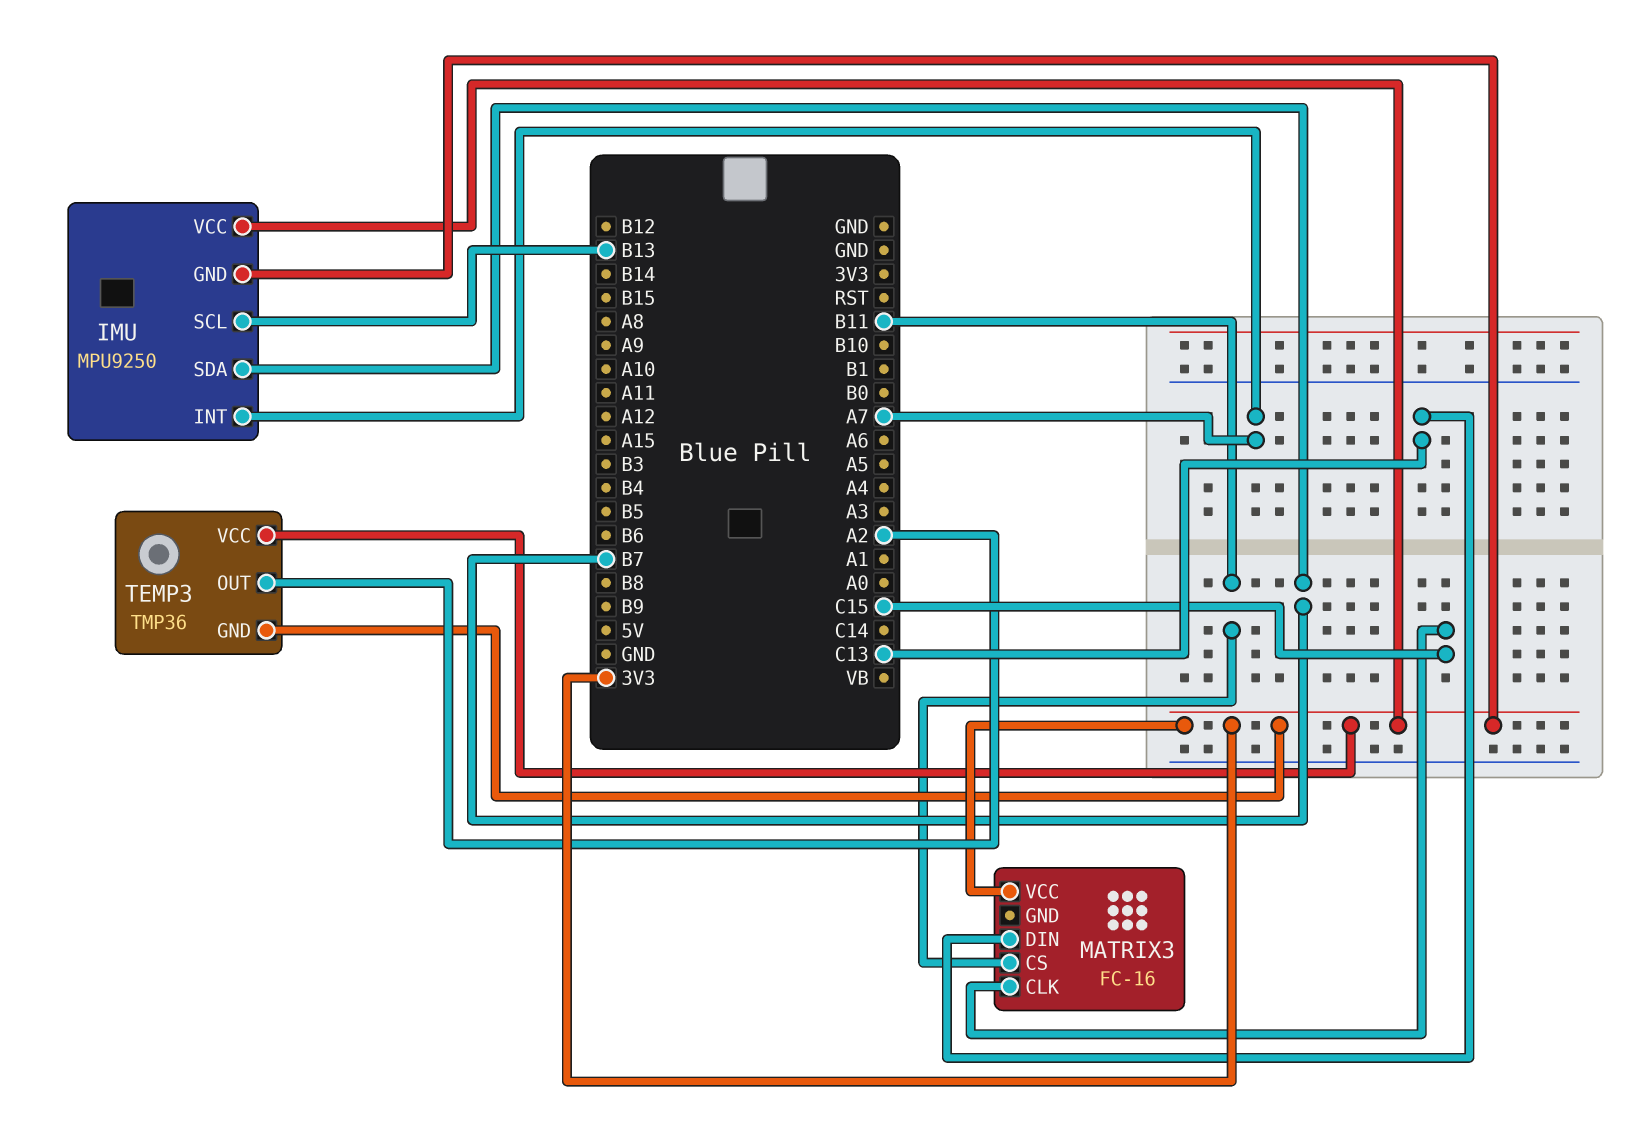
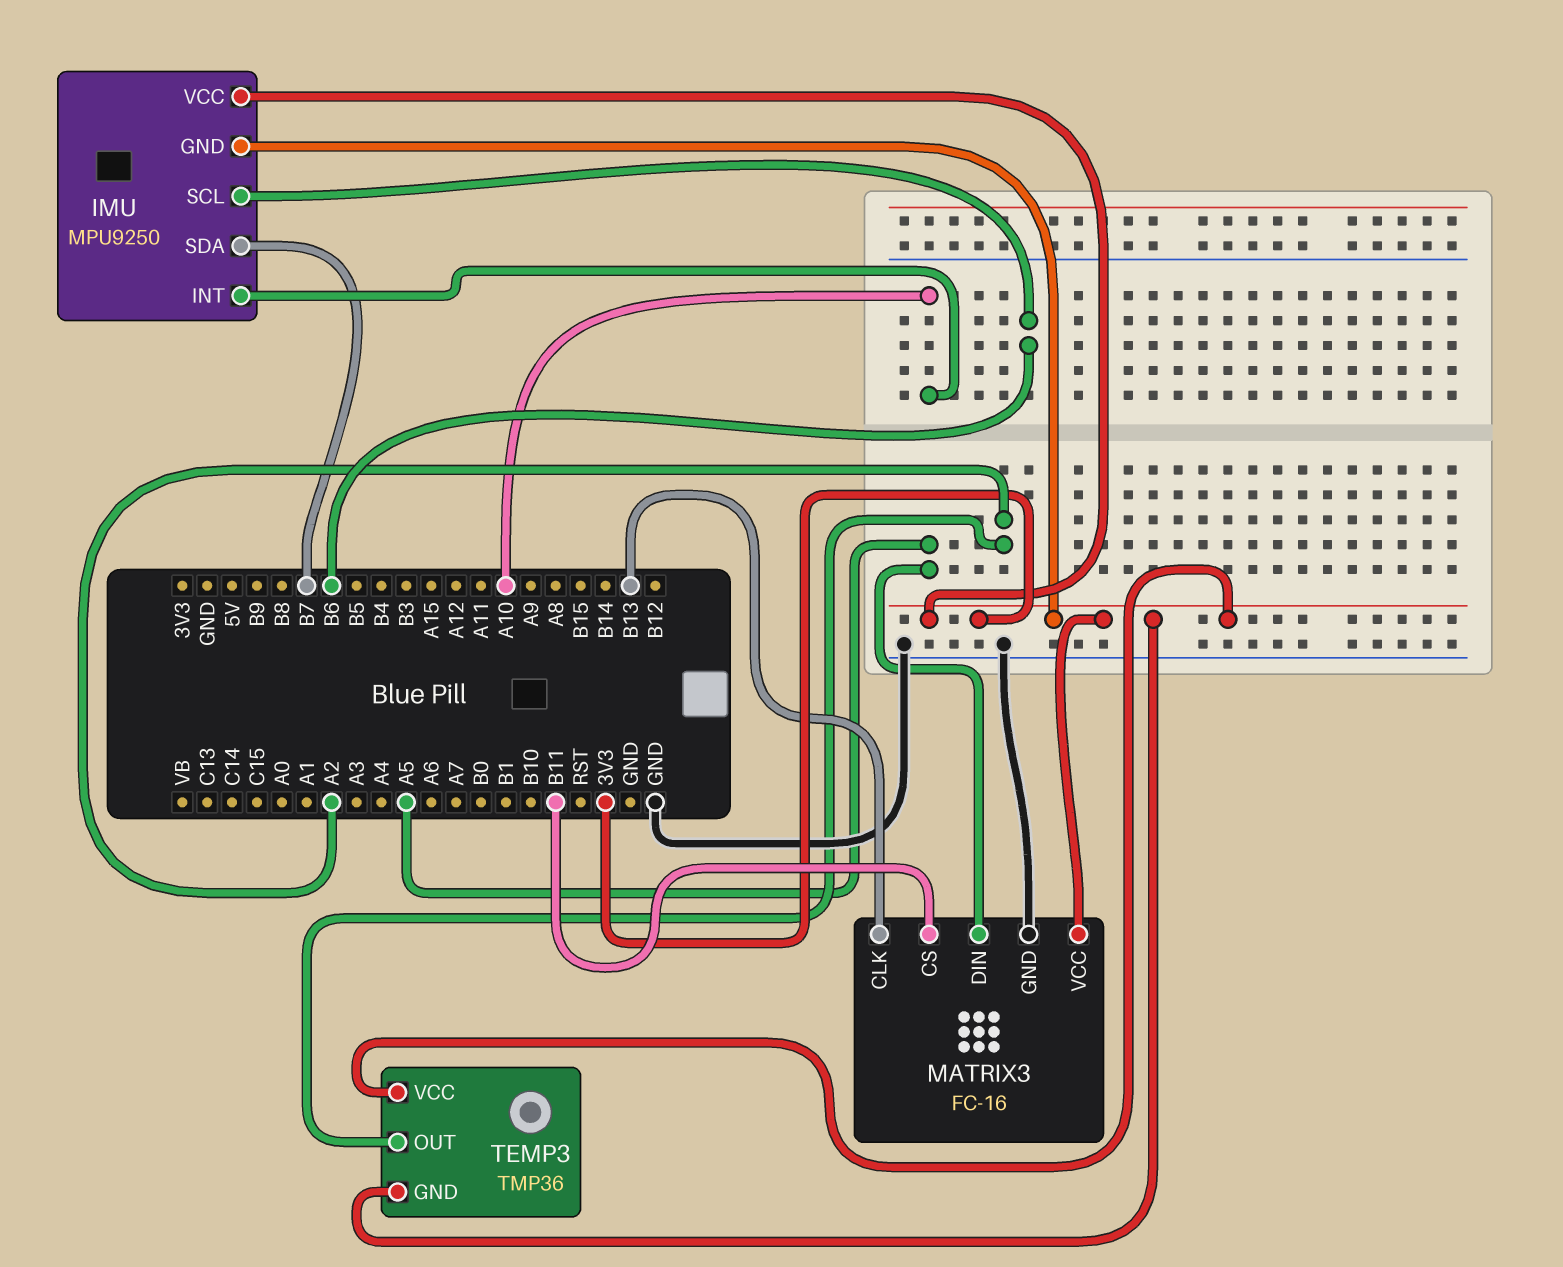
IMU pin INT: A7 -> A10
IMU pin SCL: B13 -> B6
MATRIX3 pin CLK: C15 -> B13
MATRIX3 pin DIN: C13 -> A5
MATRIX3 pin GND: none -> GND

